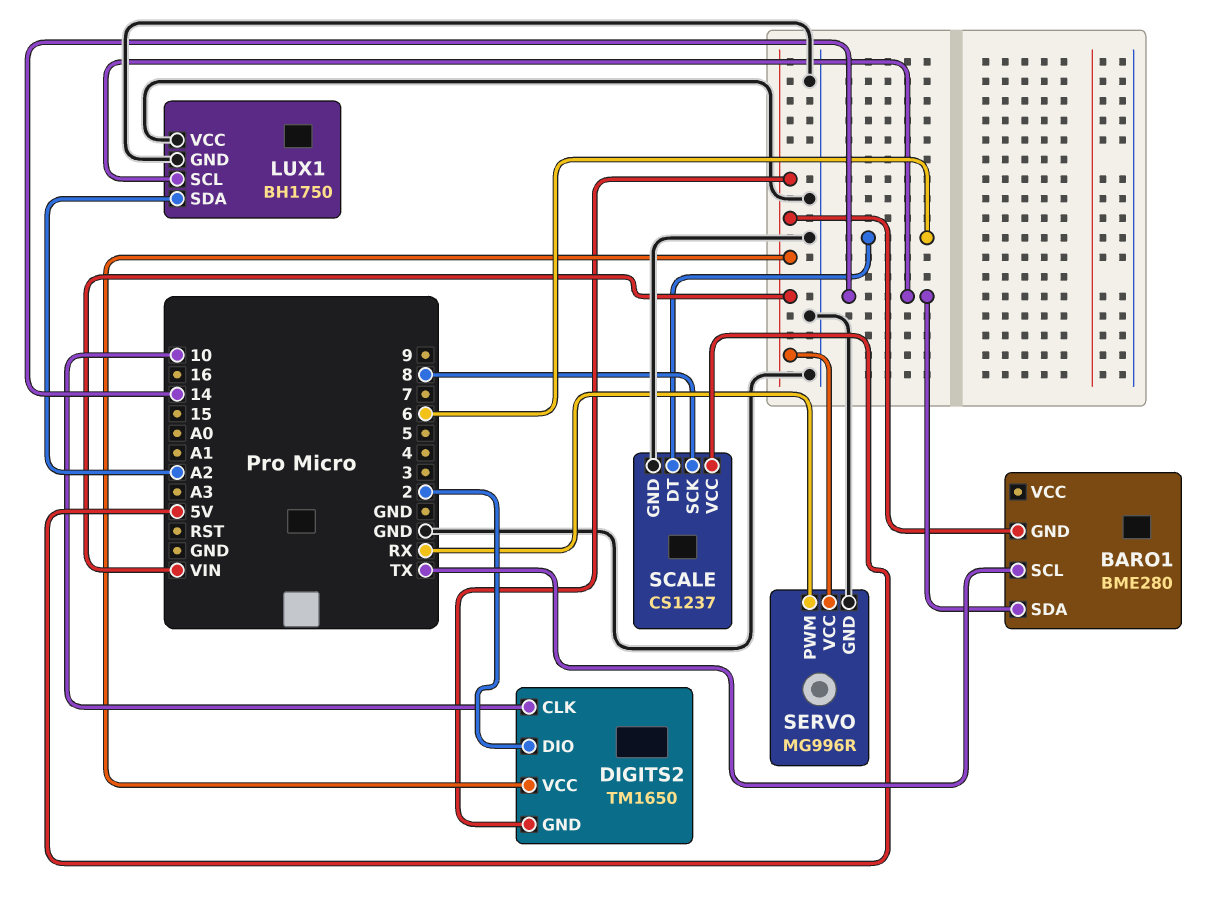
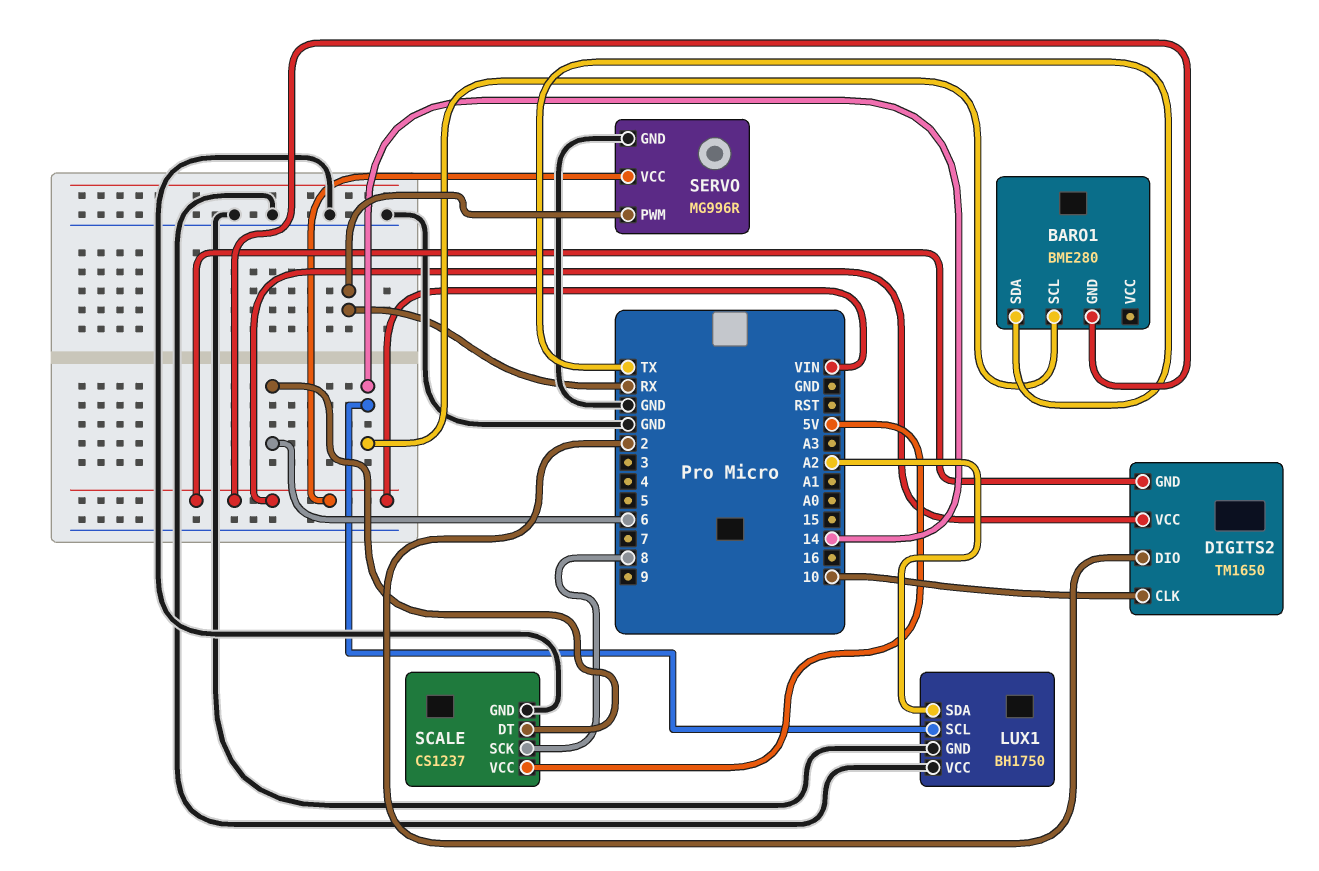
BARO1 pin SCL: TX -> 14
BARO1 pin SDA: 14 -> TX

